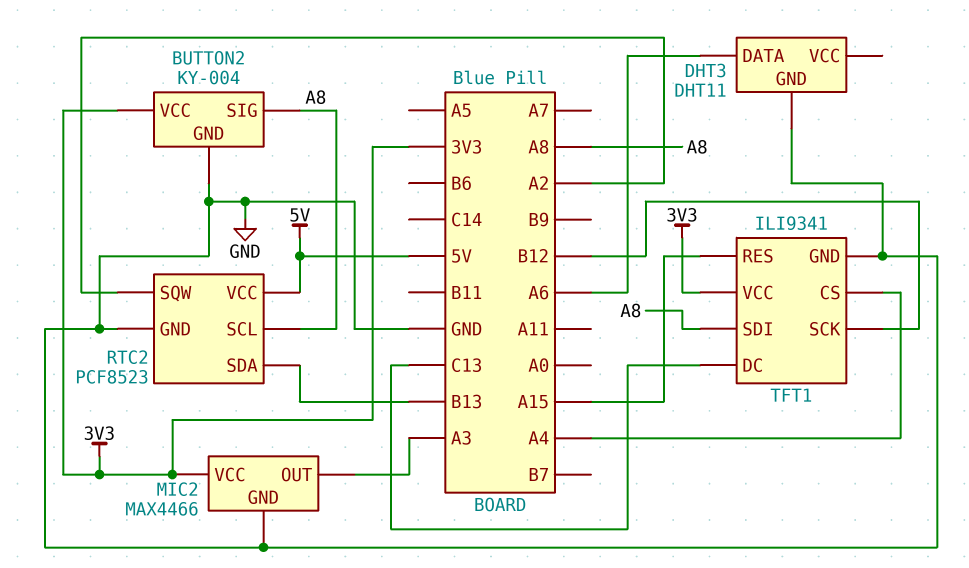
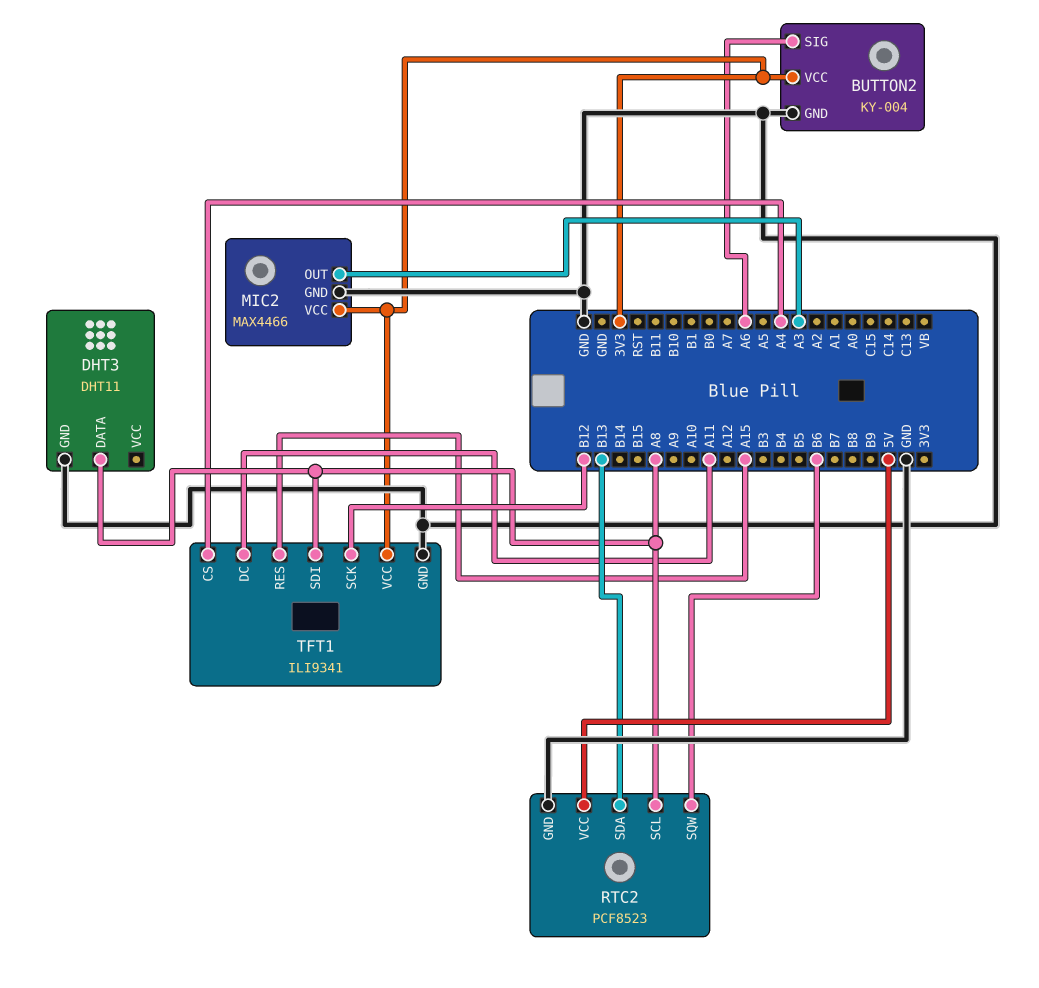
BUTTON2 pin SIG: A8 -> A6
DHT3 pin DATA: A6 -> A8
RTC2 pin SQW: A2 -> B6
TFT1 pin DC: C13 -> A11

